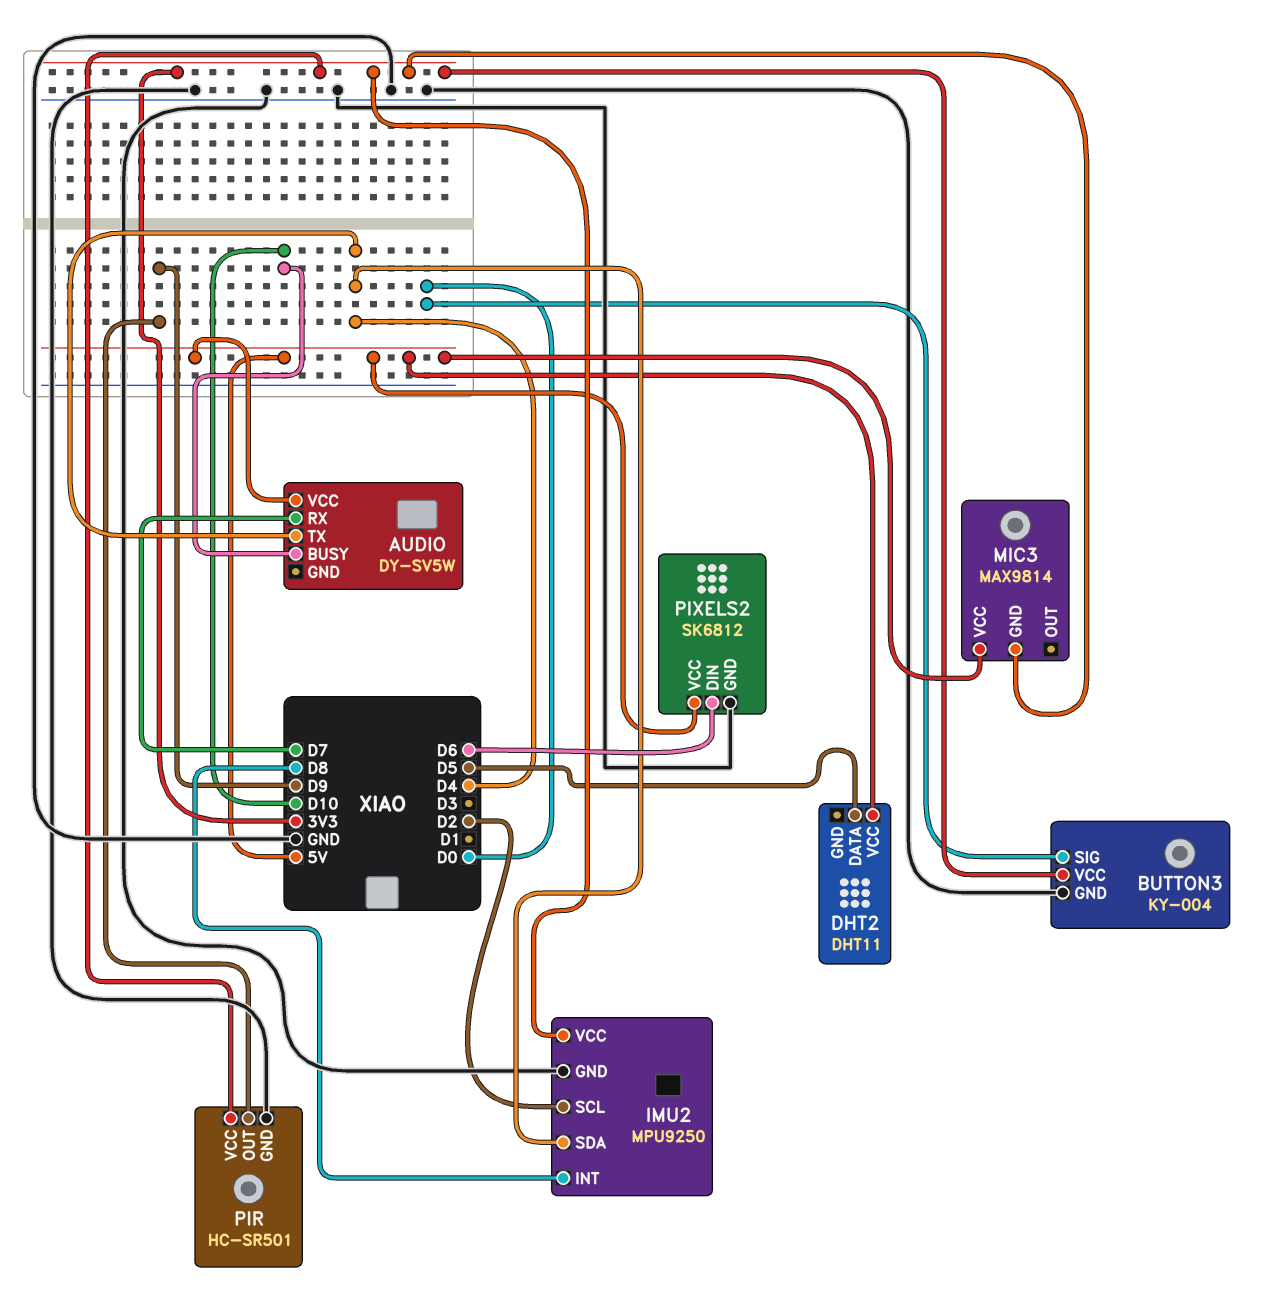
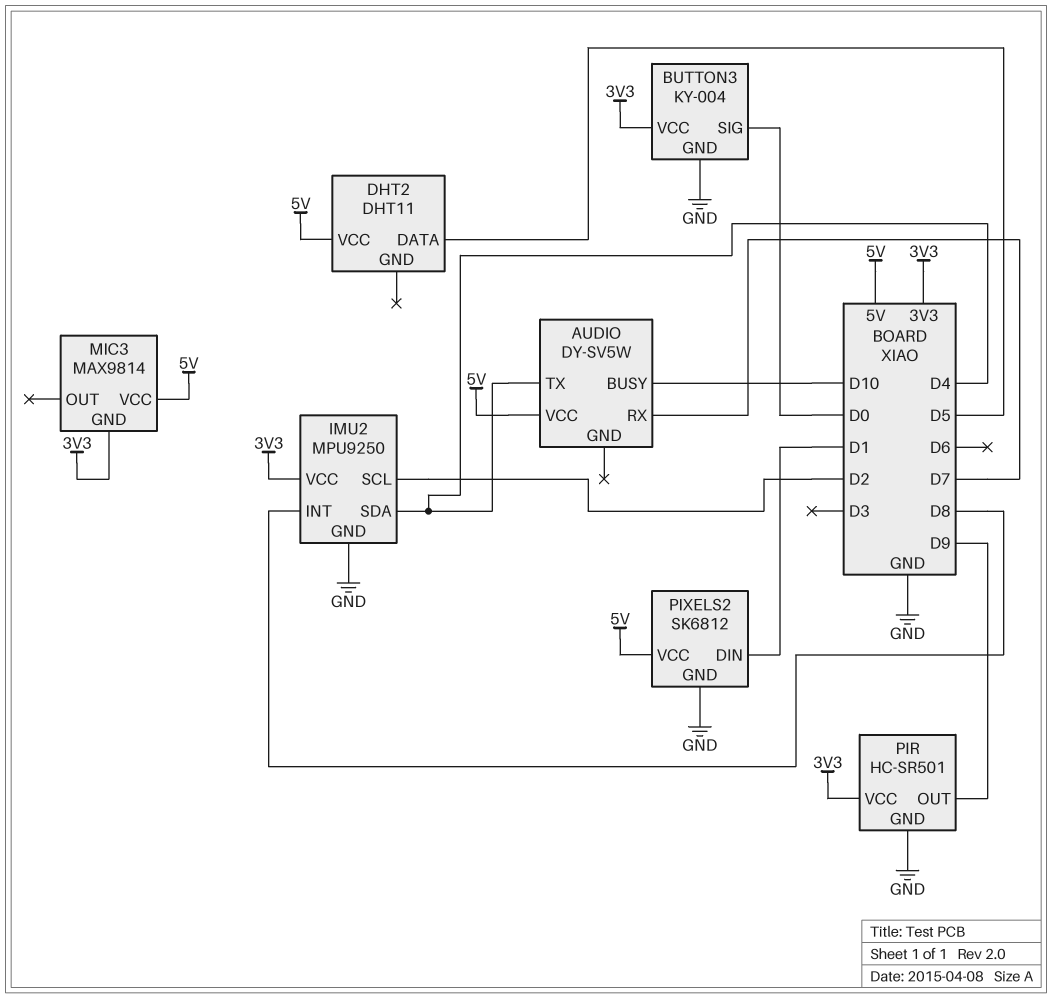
PIXELS2 pin DIN: D6 -> D1

